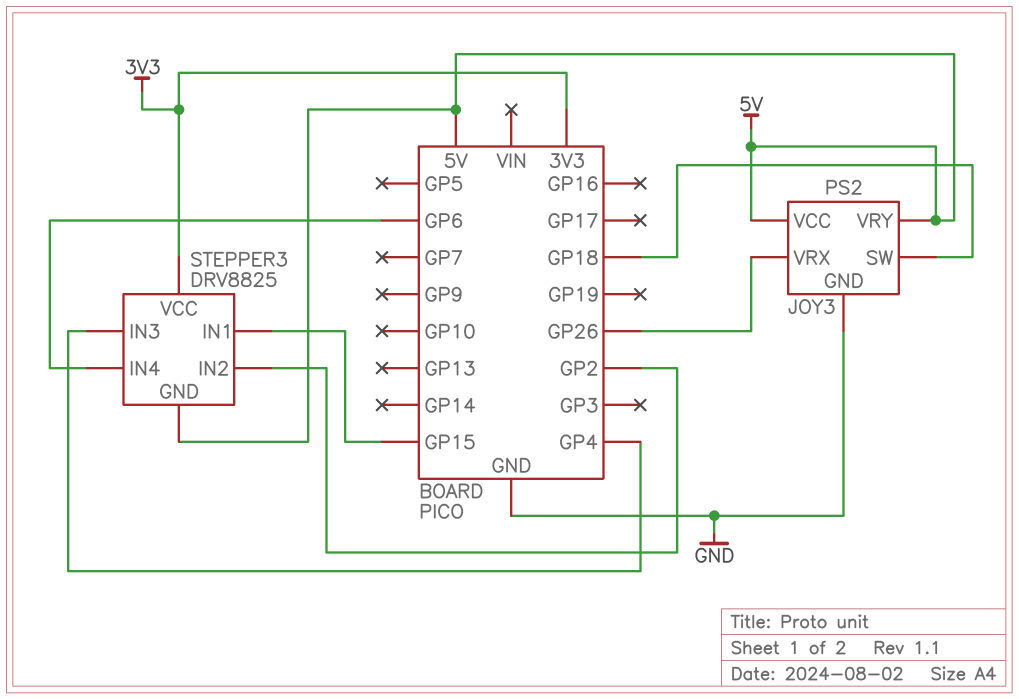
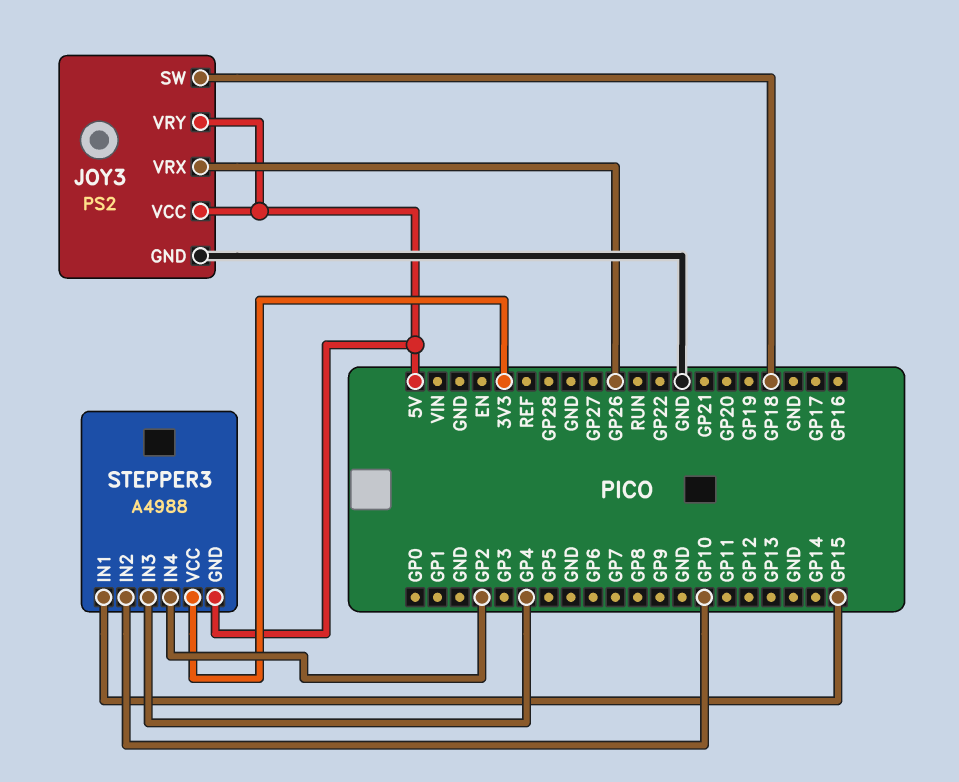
STEPPER3: DRV8825 -> A4988
STEPPER3 pin IN2: GP2 -> GP10
STEPPER3 pin IN4: GP6 -> GP2

